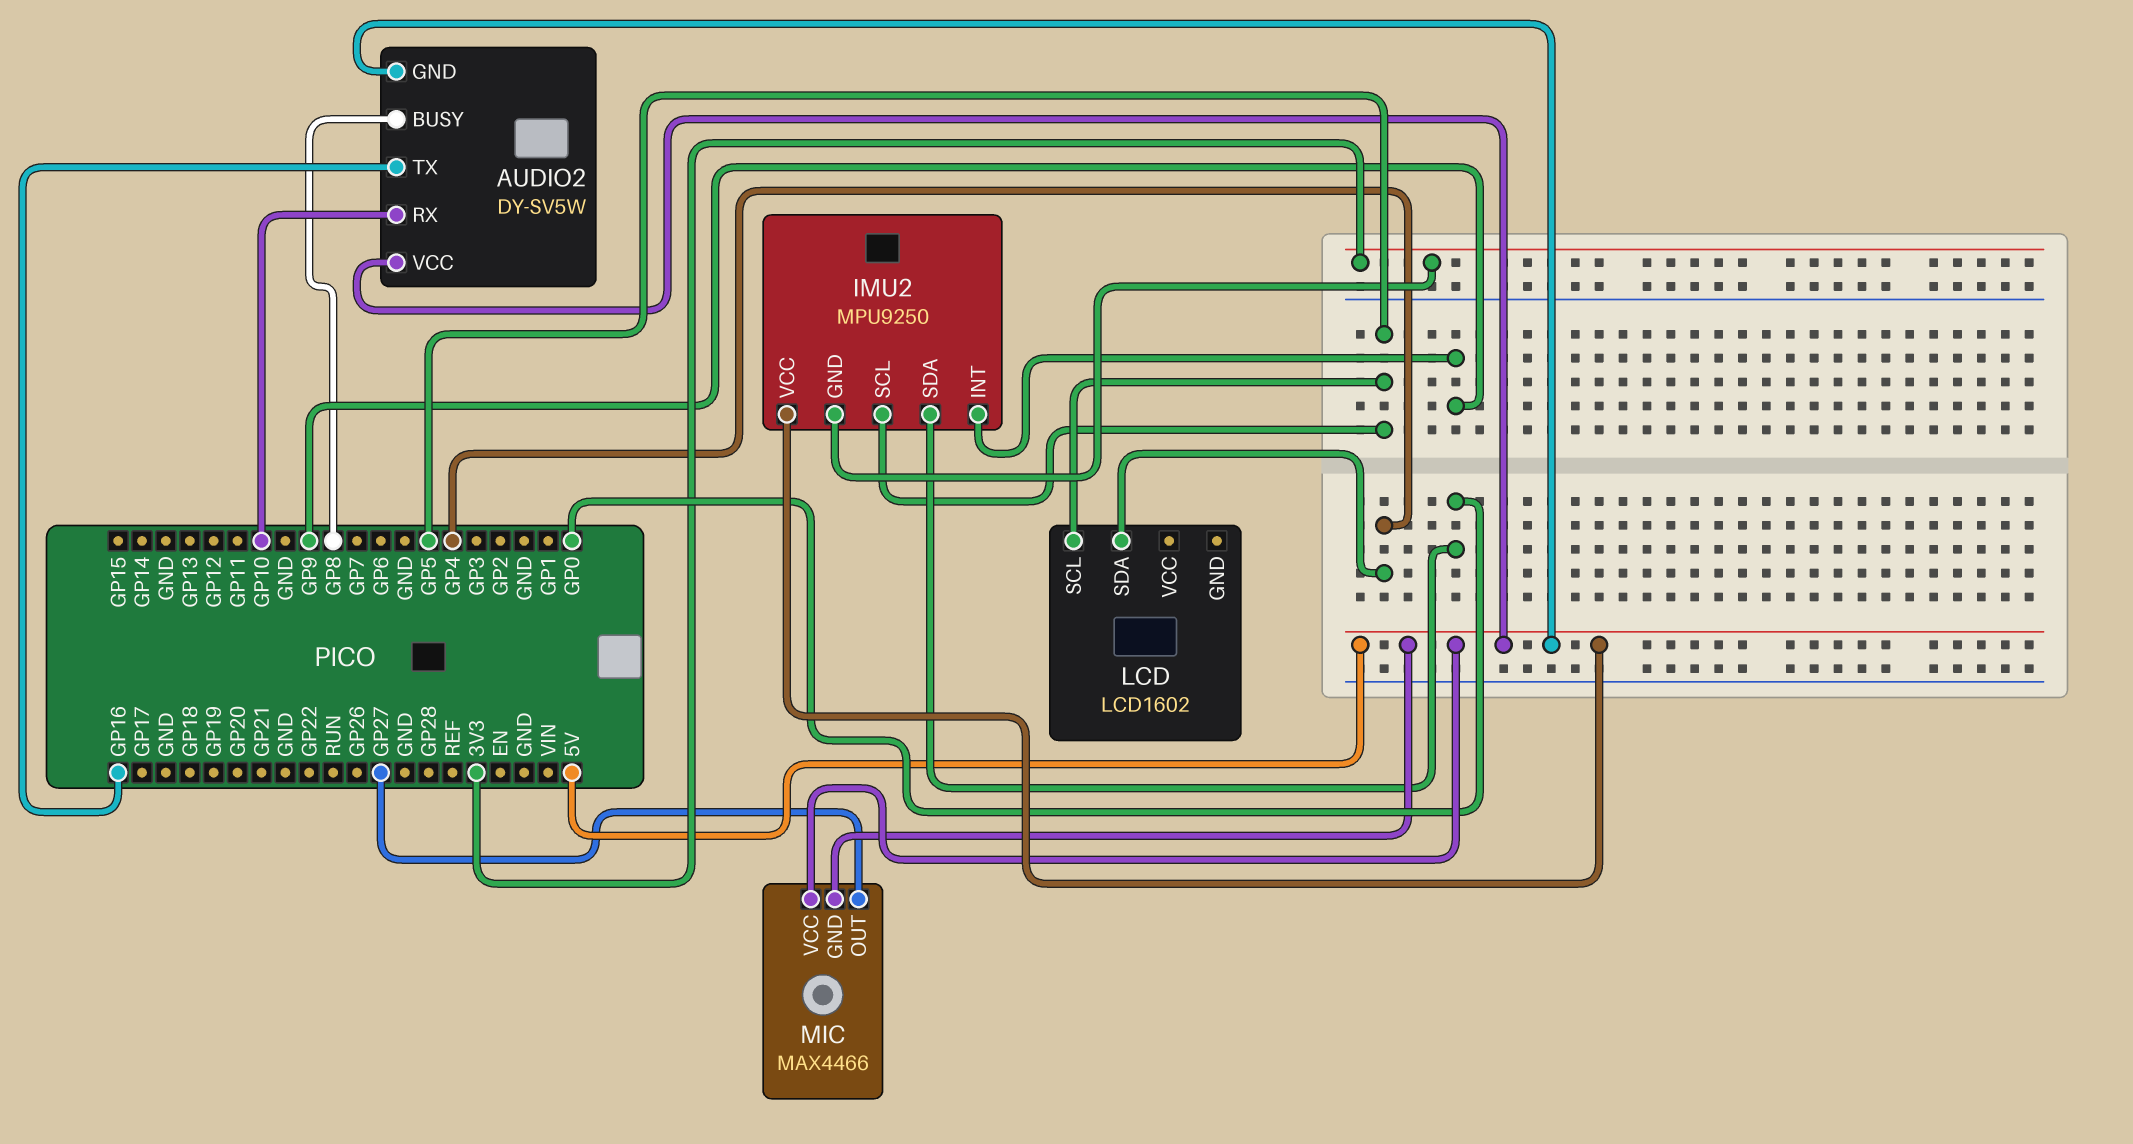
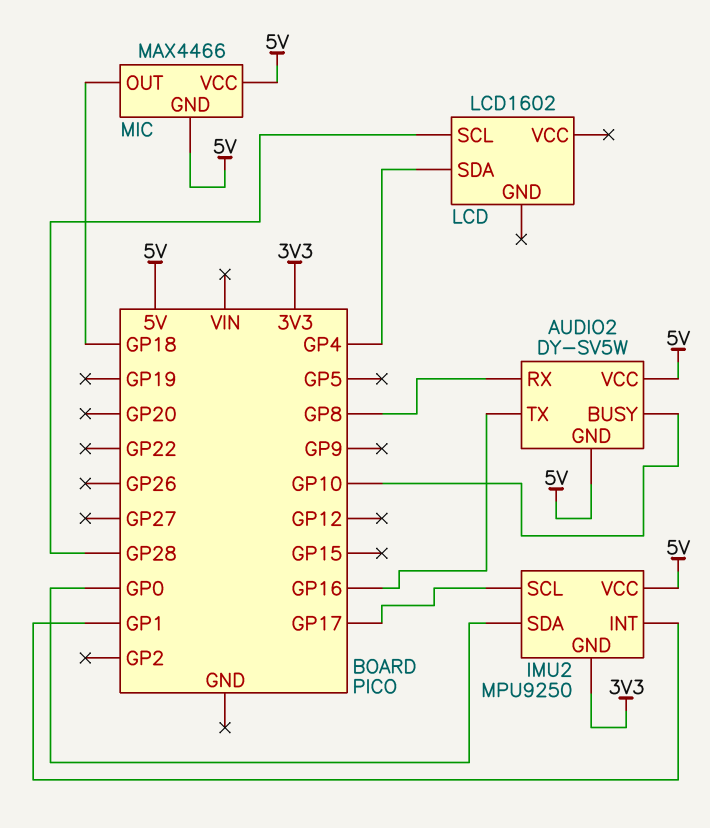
AUDIO2 pin BUSY: GP8 -> GP10
AUDIO2 pin RX: GP10 -> GP8
IMU2 pin INT: GP9 -> GP1
IMU2 pin SCL: GP5 -> GP17
LCD pin SCL: GP5 -> GP28
MIC pin OUT: GP27 -> GP18

